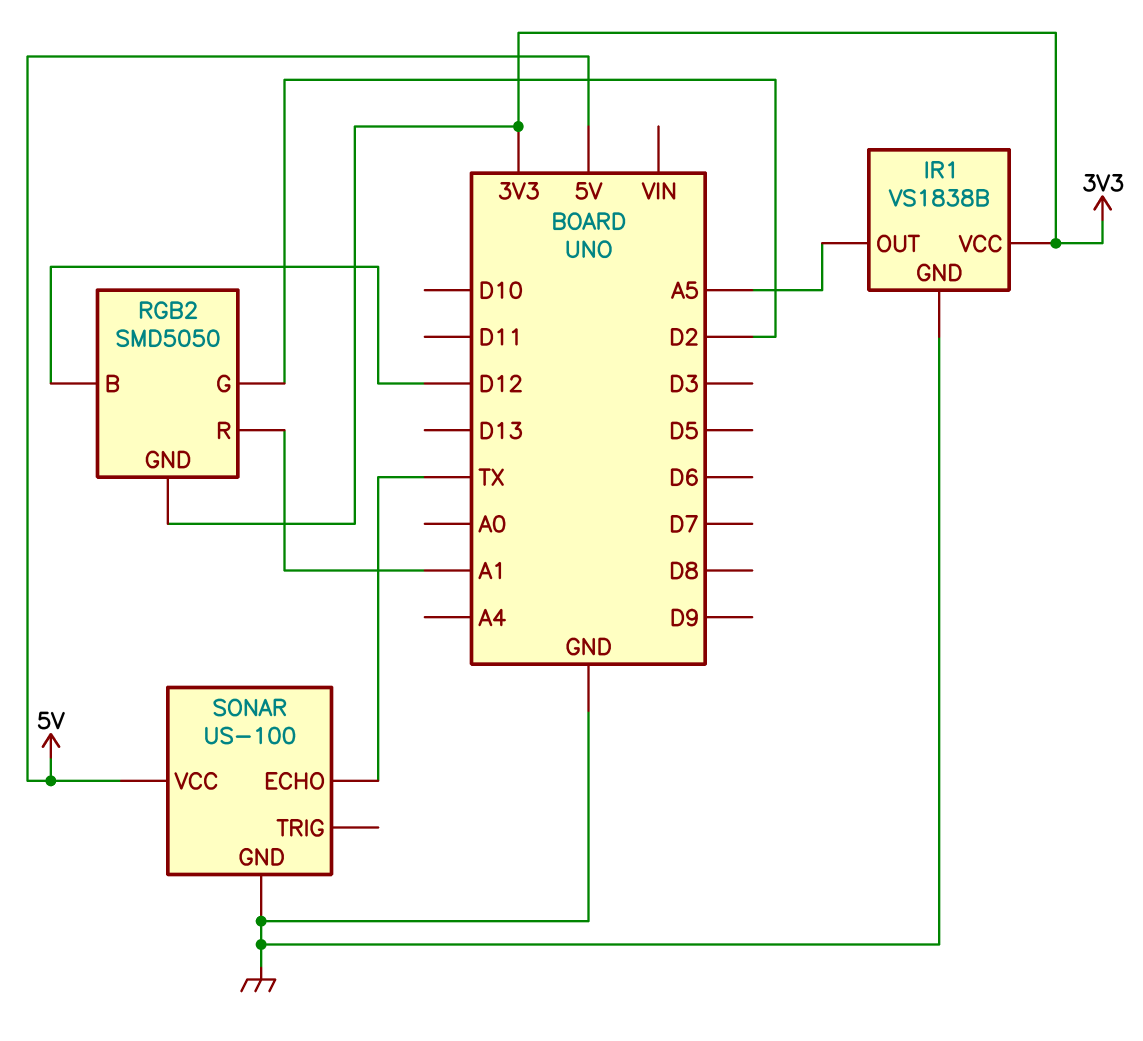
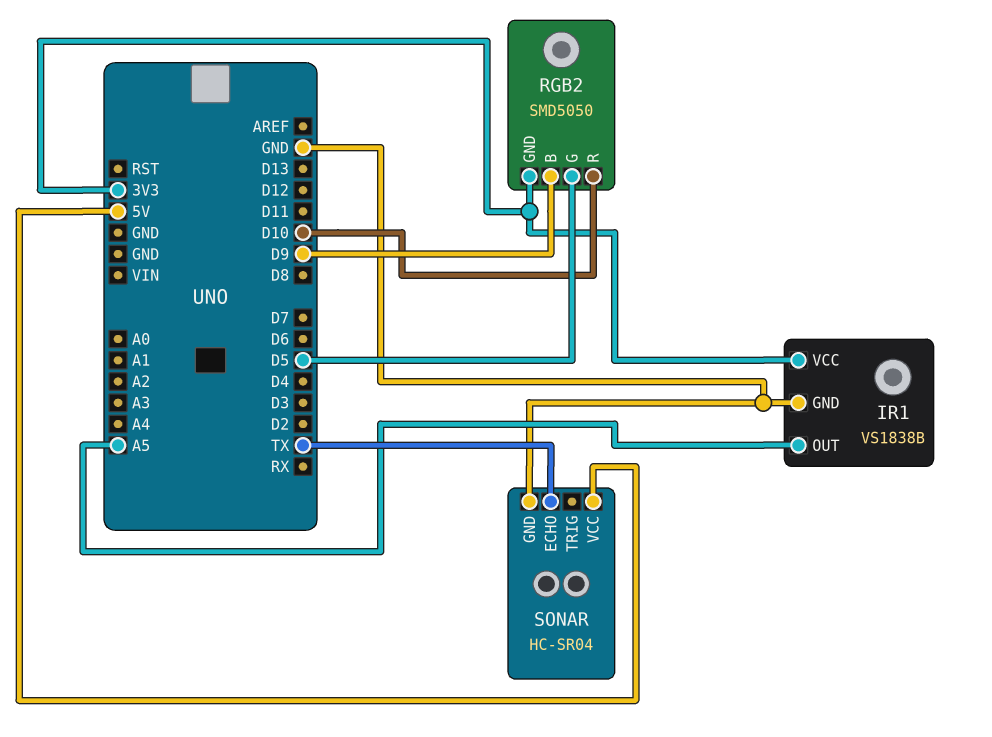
RGB2 pin B: D12 -> D9
RGB2 pin G: D2 -> D5
RGB2 pin R: A1 -> D10
SONAR: US-100 -> HC-SR04

